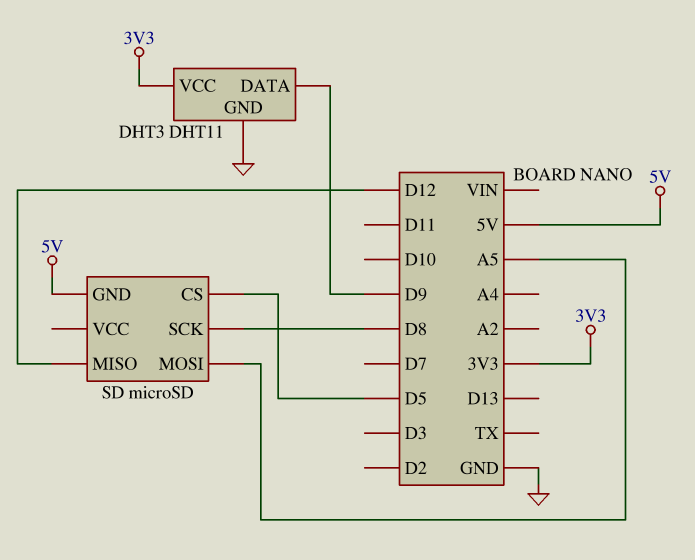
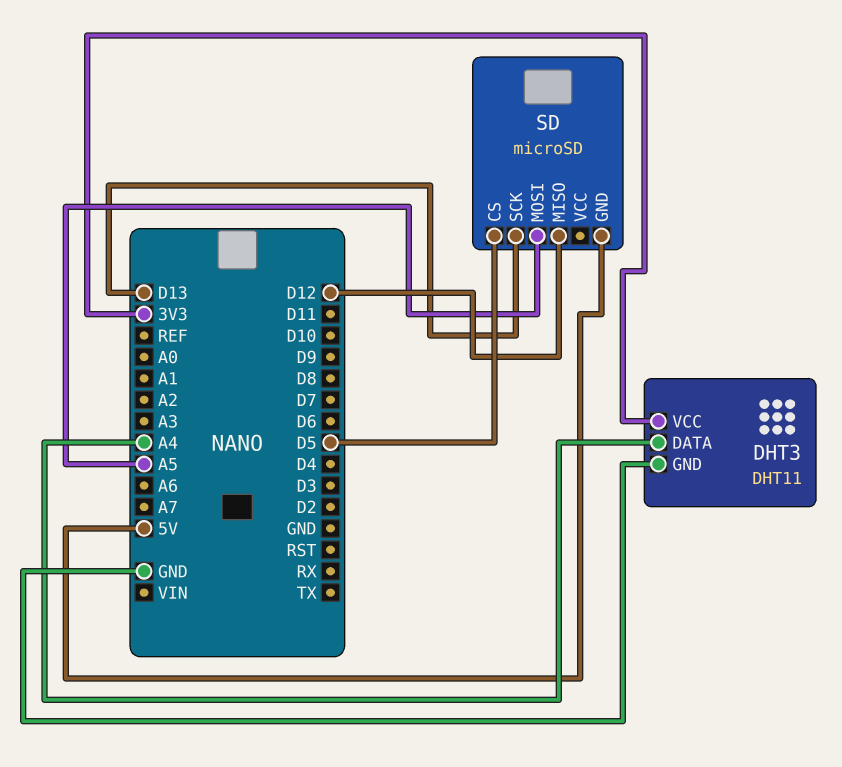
DHT3 pin DATA: D9 -> A4
SD pin SCK: D8 -> D13

